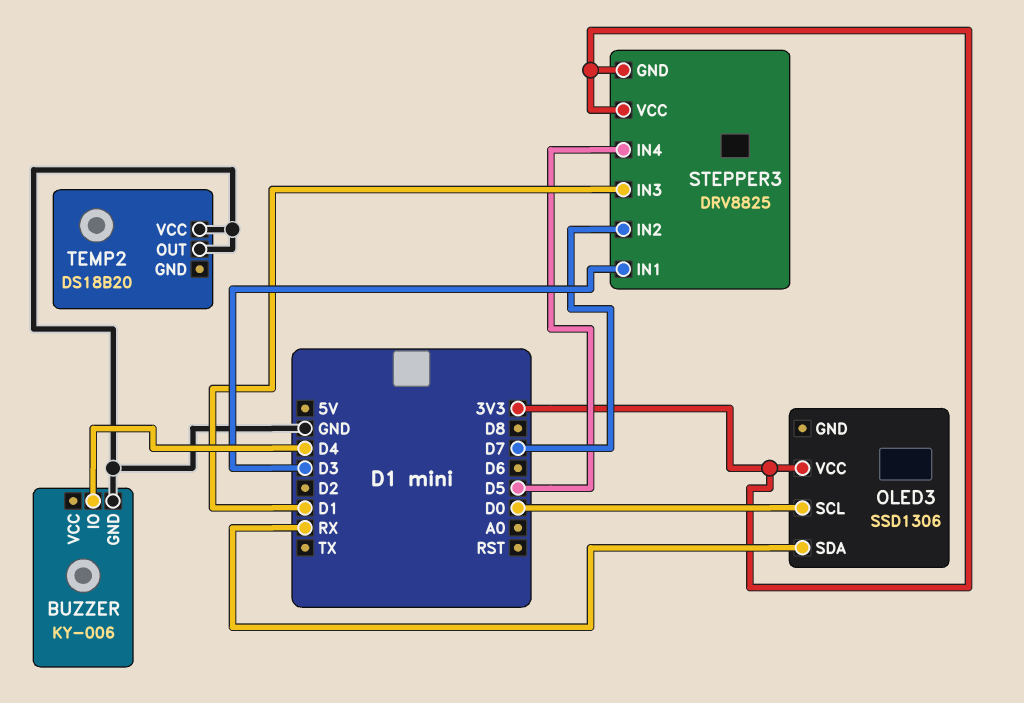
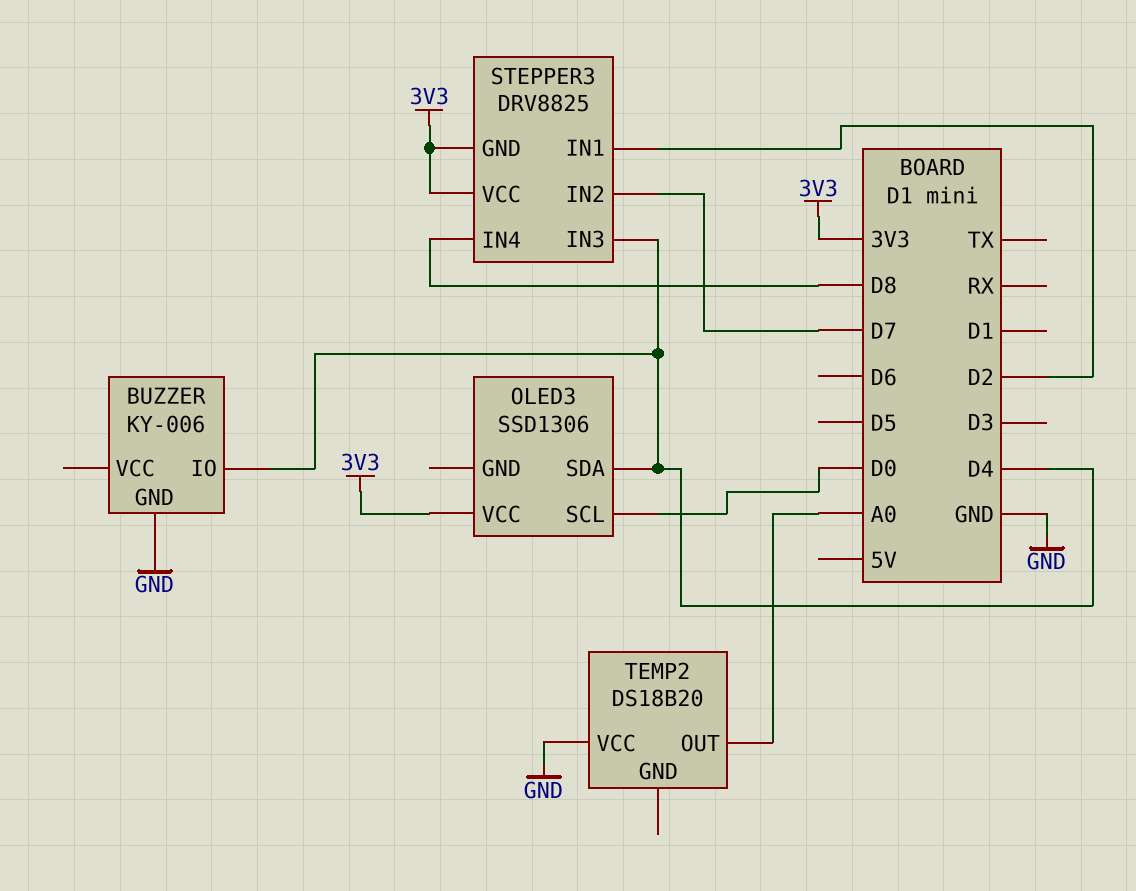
OLED3 pin SDA: RX -> D4
STEPPER3 pin IN1: D3 -> D2
STEPPER3 pin IN3: D1 -> D4
STEPPER3 pin IN4: D5 -> D8
TEMP2 pin OUT: GND -> A0

